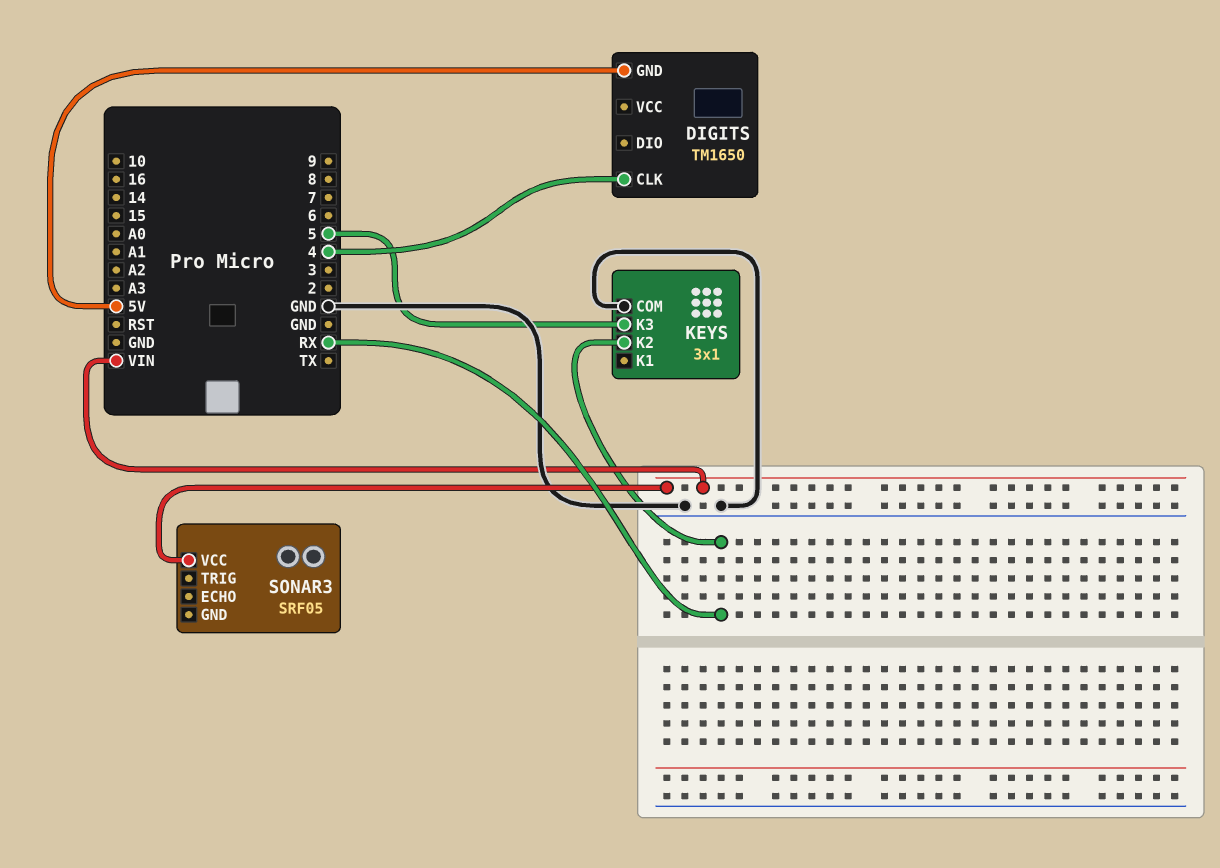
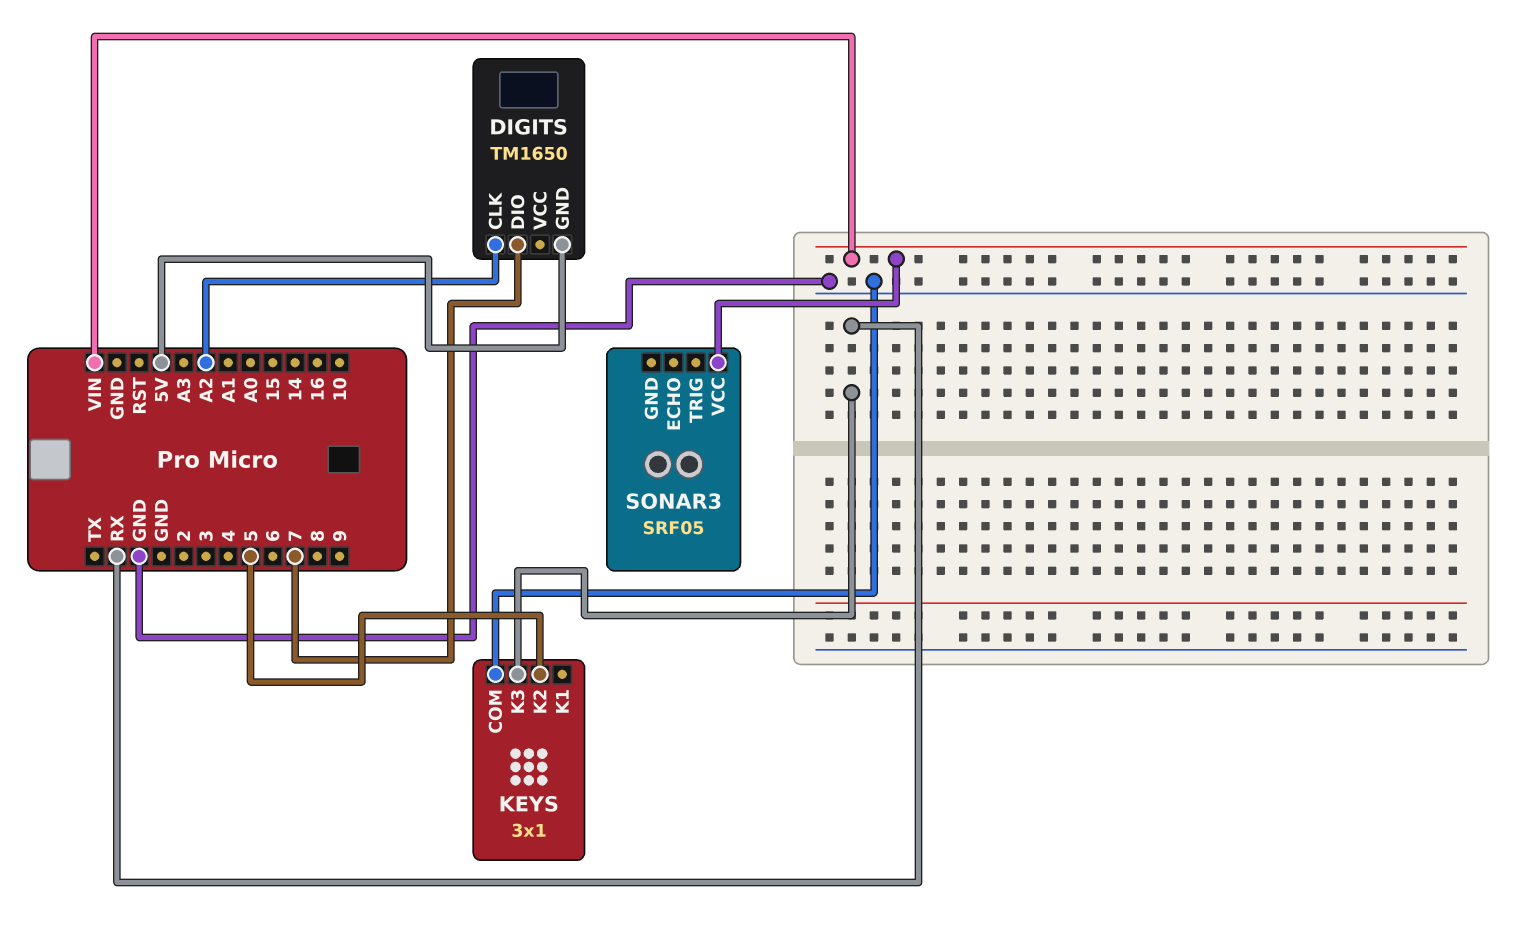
DIGITS pin CLK: 4 -> A2
DIGITS pin DIO: none -> 7
KEYS pin K2: RX -> 5
KEYS pin K3: 5 -> RX

